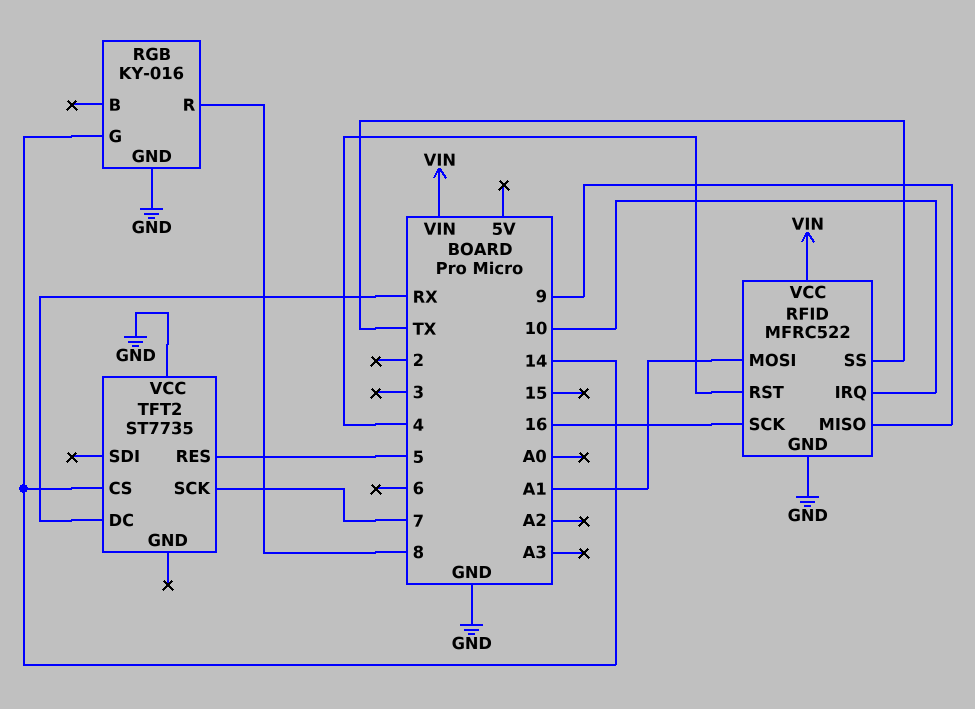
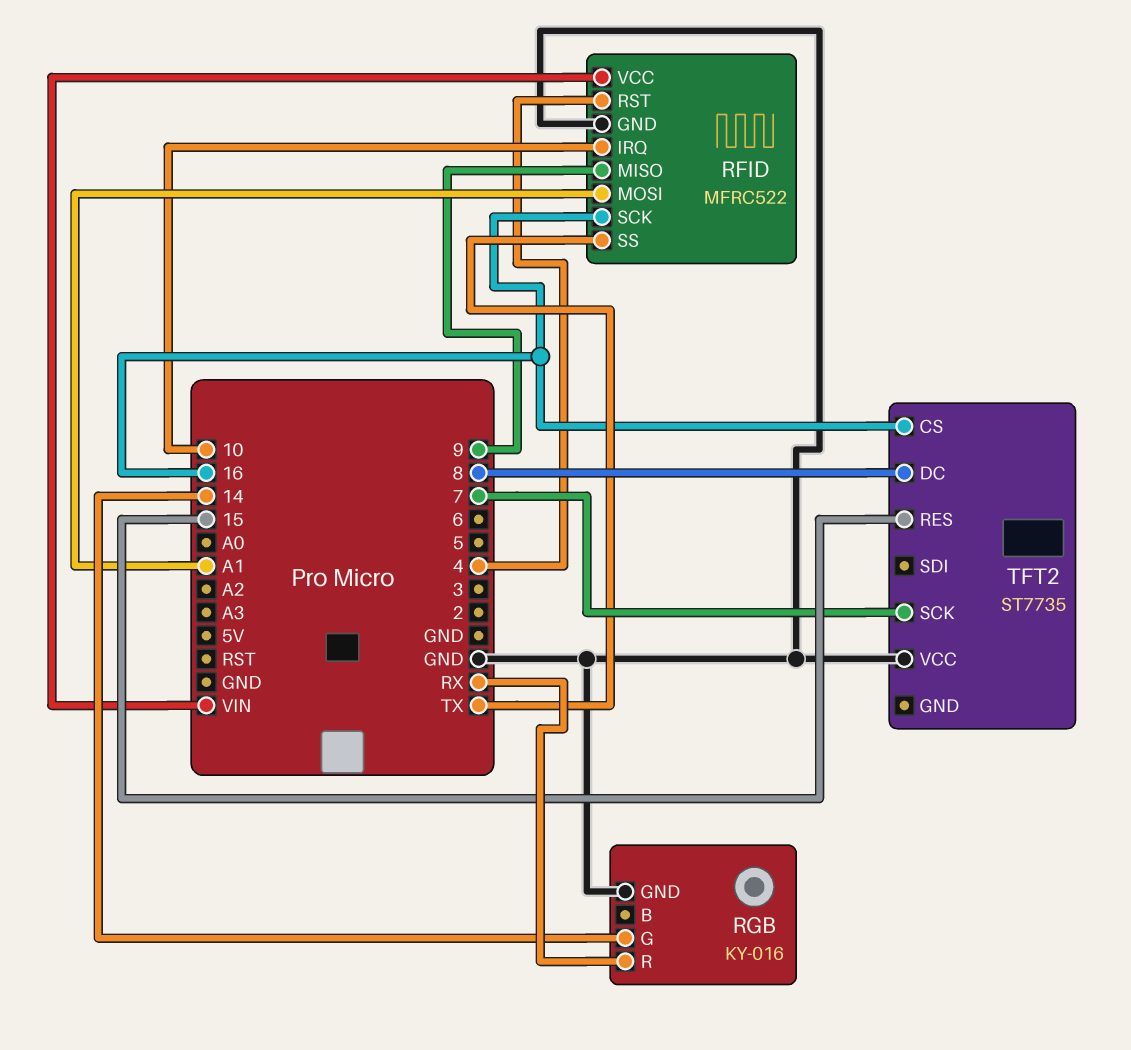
RGB pin R: 8 -> RX
TFT2 pin CS: 14 -> 16
TFT2 pin DC: RX -> 8
TFT2 pin RES: 5 -> 15

